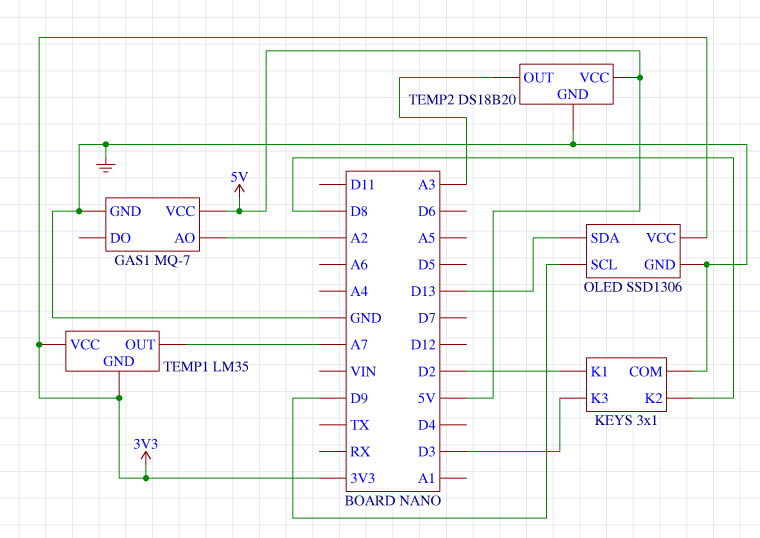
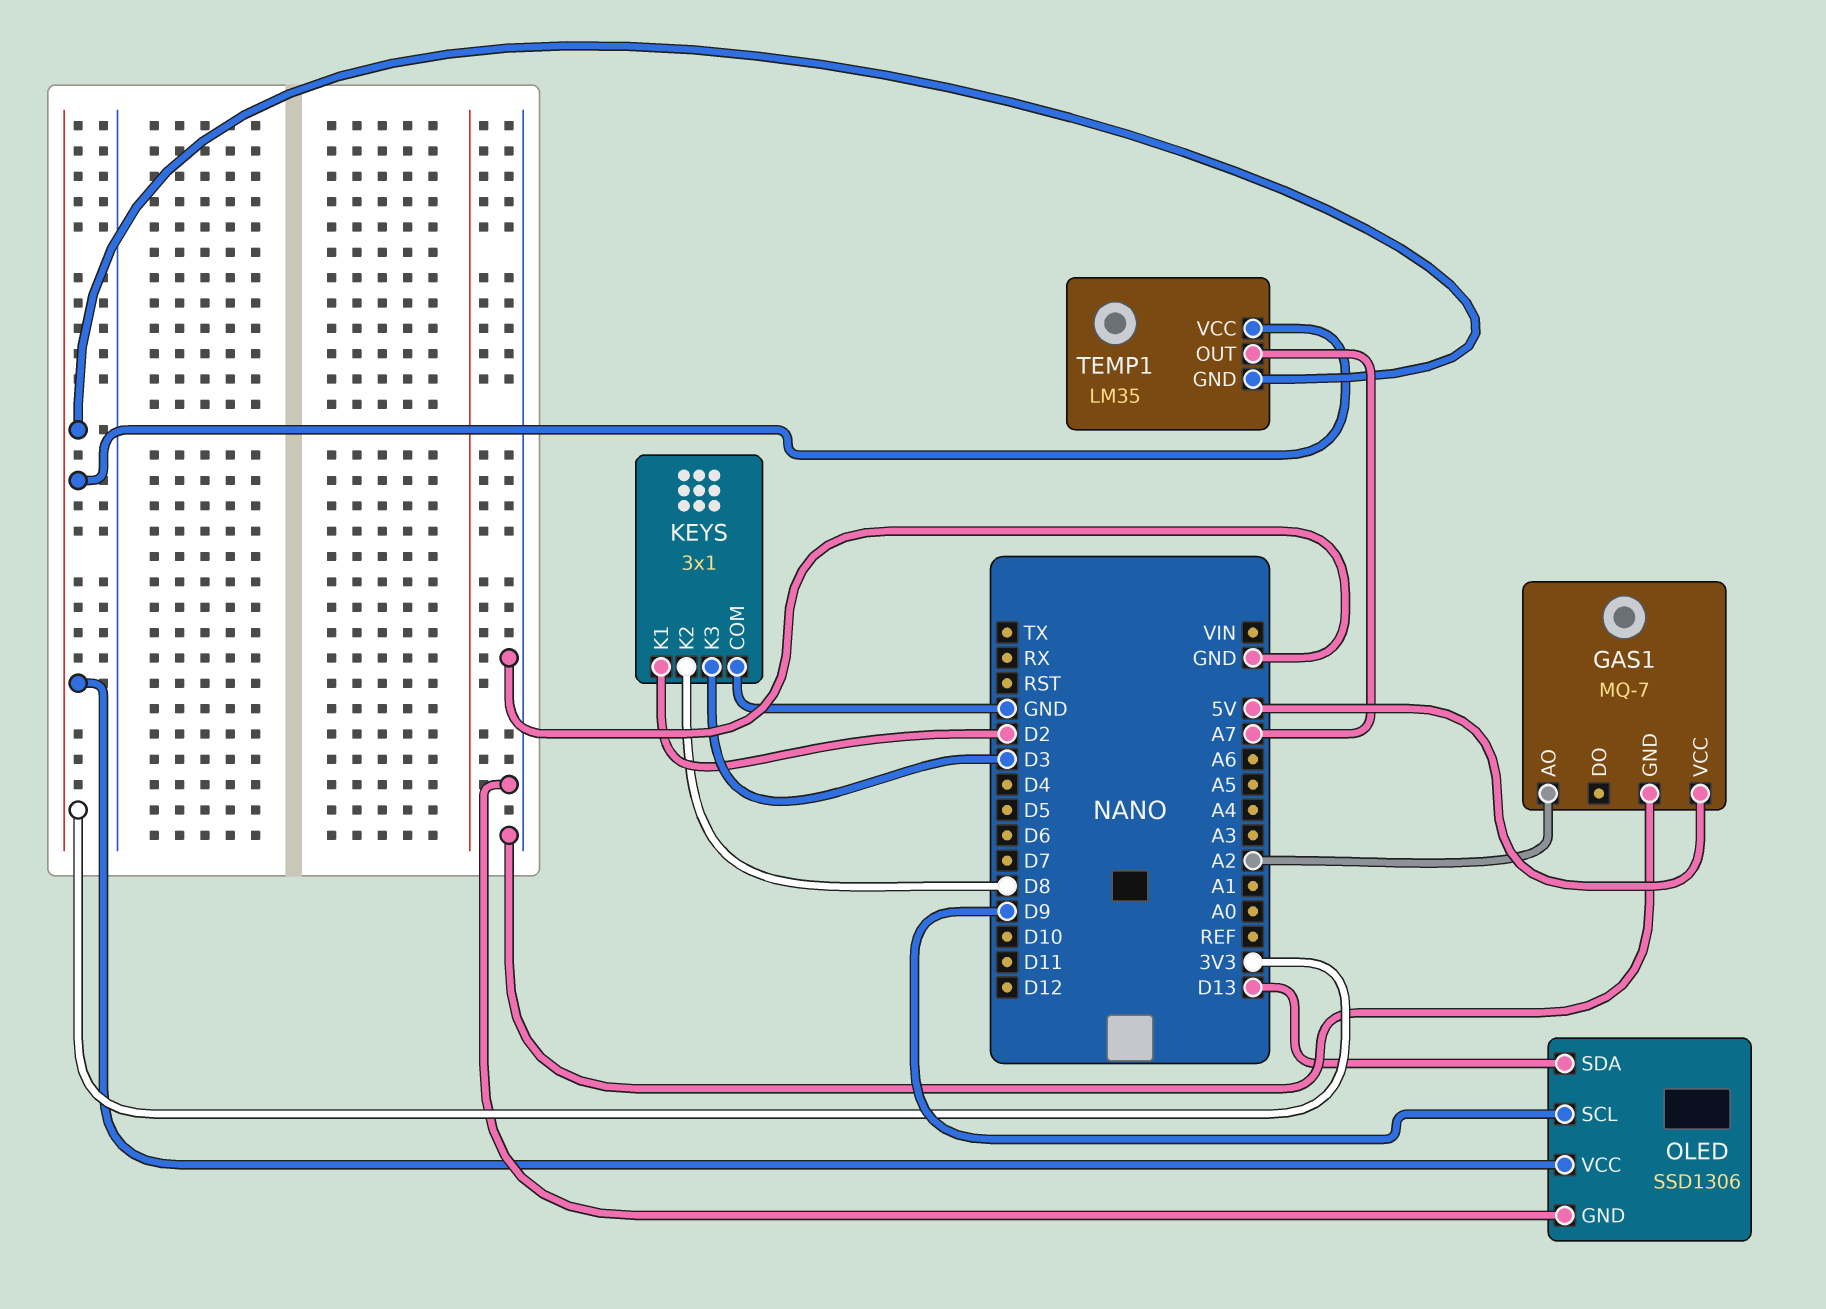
TEMP2: DS18B20 -> none
TEMP2 pin GND: GND -> none
TEMP2 pin OUT: A3 -> none
TEMP2 pin VCC: 5V -> none

